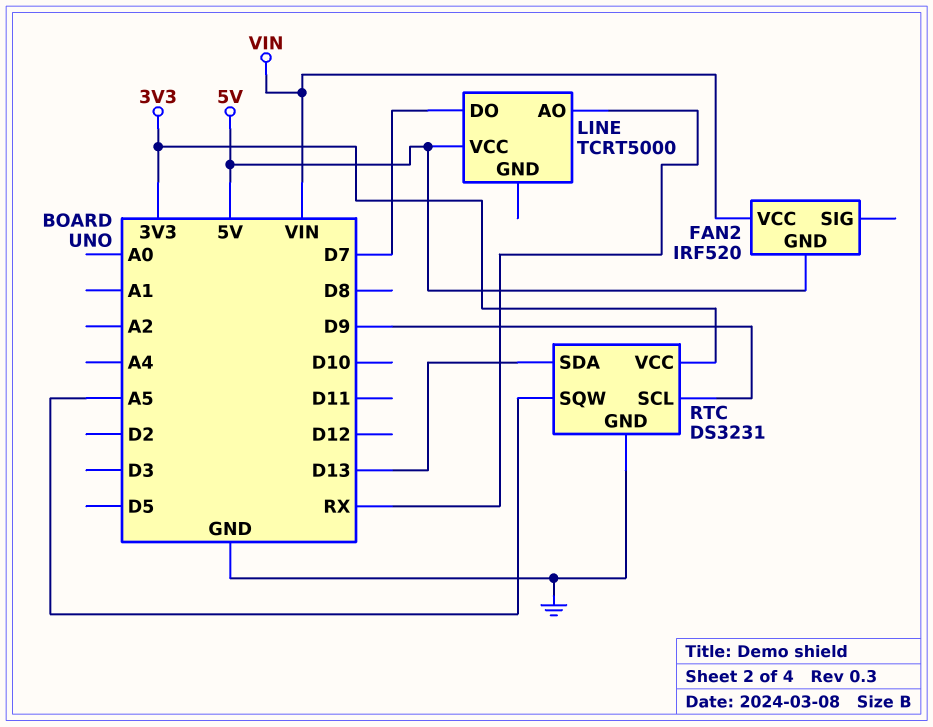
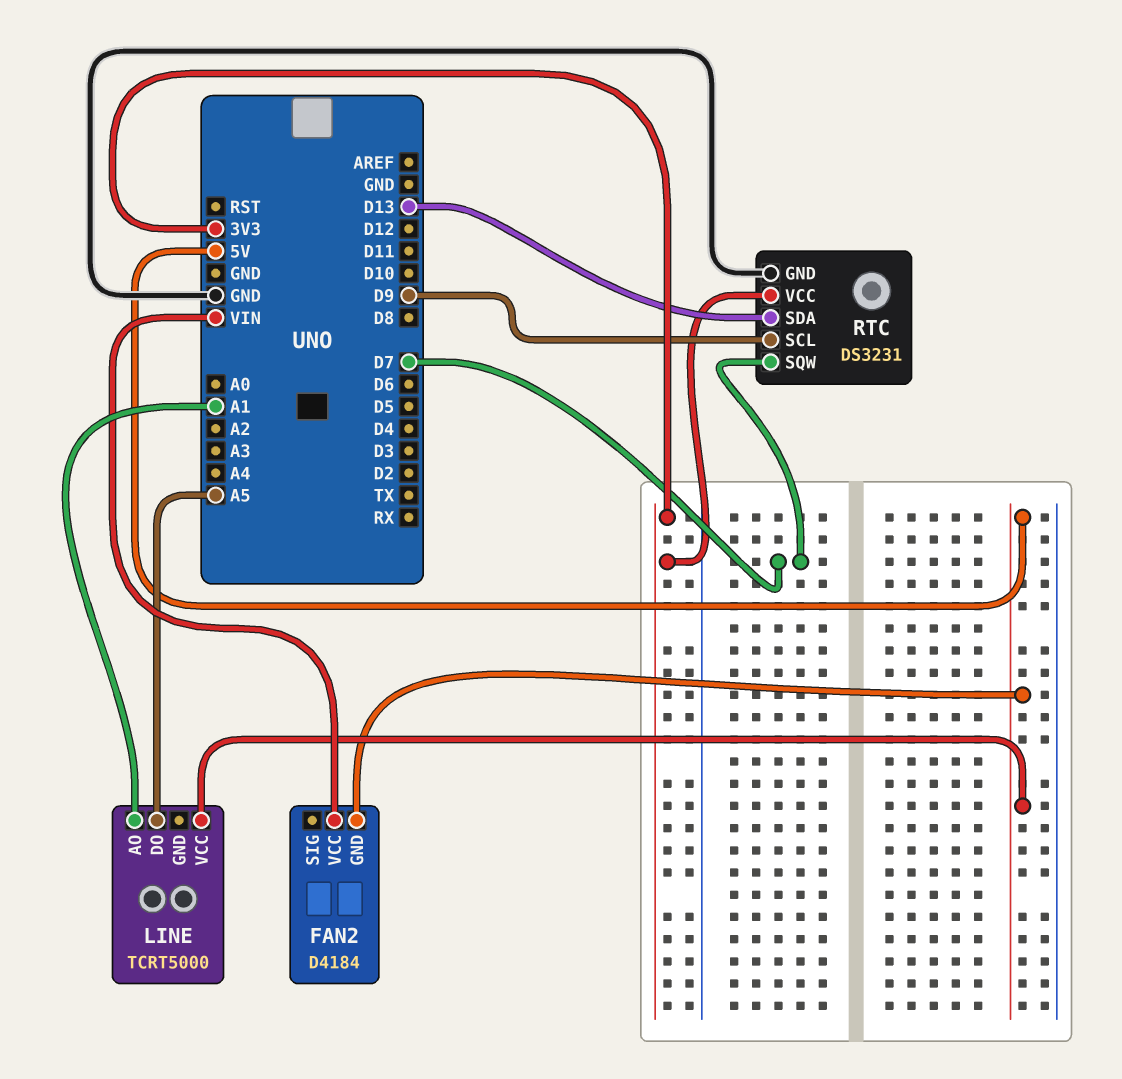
FAN2: IRF520 -> D4184
LINE pin AO: RX -> A1
LINE pin DO: D7 -> A5
RTC pin SQW: A5 -> D7

